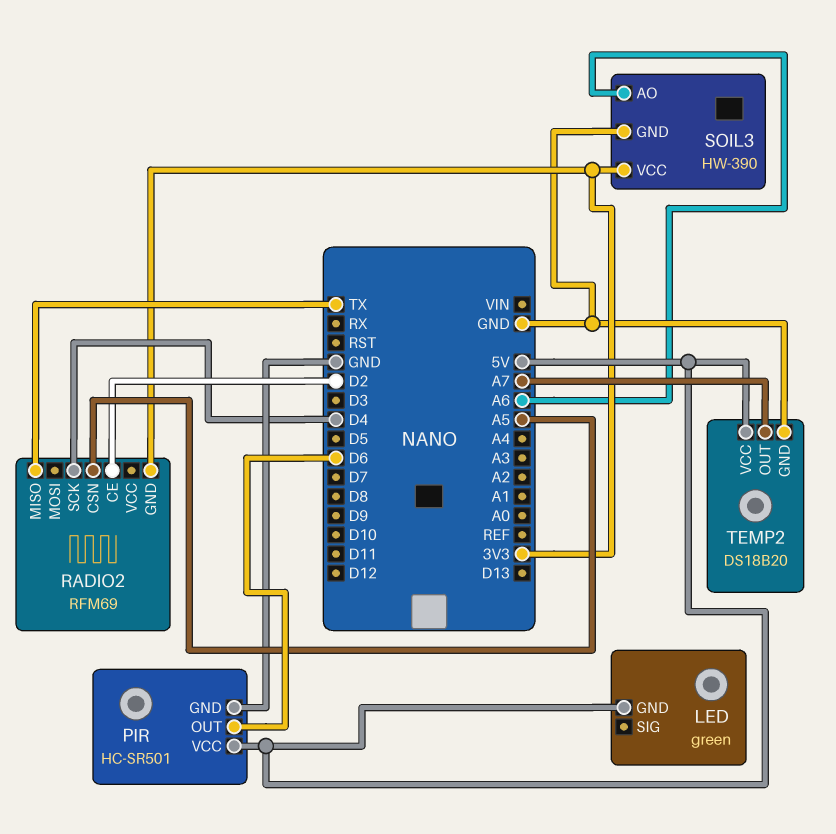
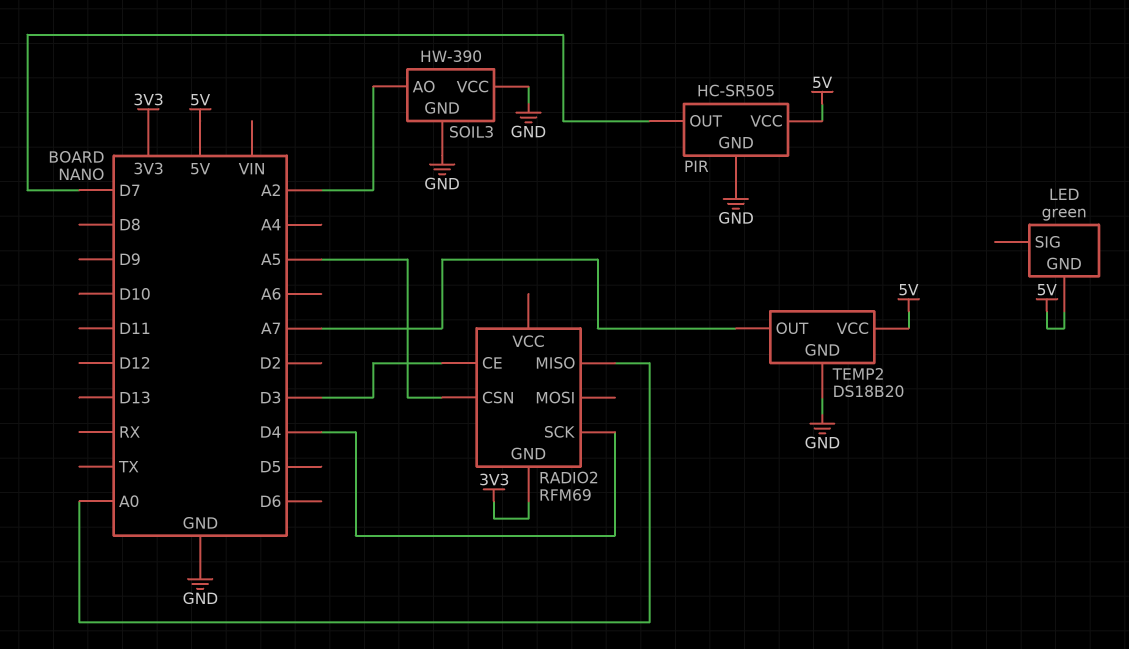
PIR: HC-SR501 -> HC-SR505
PIR pin OUT: D6 -> D7
RADIO2 pin CE: D2 -> D3
RADIO2 pin MISO: TX -> A0
SOIL3 pin AO: A6 -> A2
SOIL3 pin VCC: 3V3 -> GND

